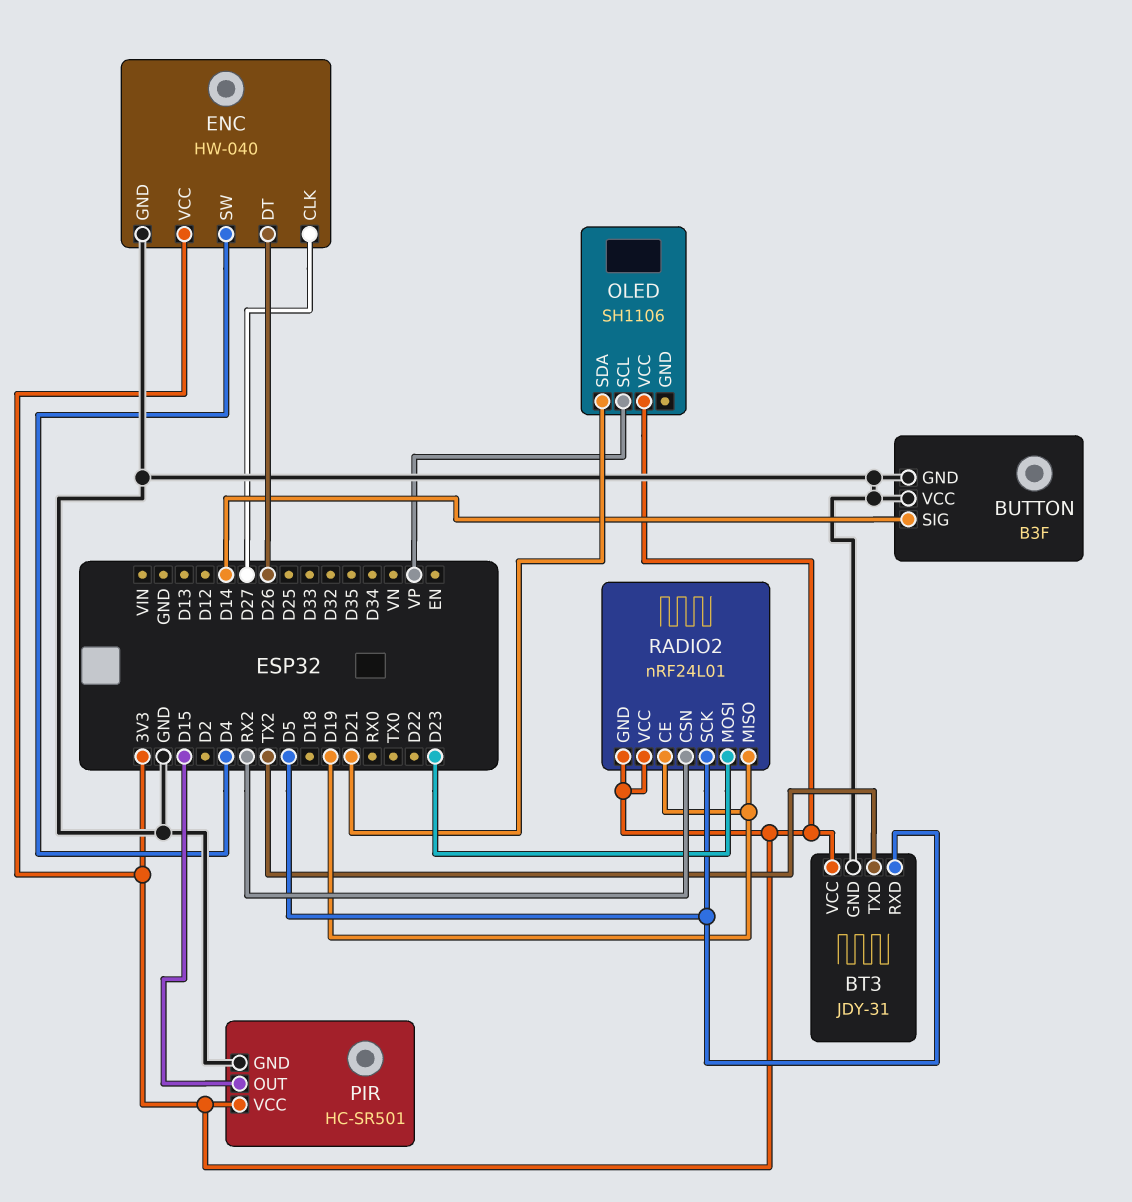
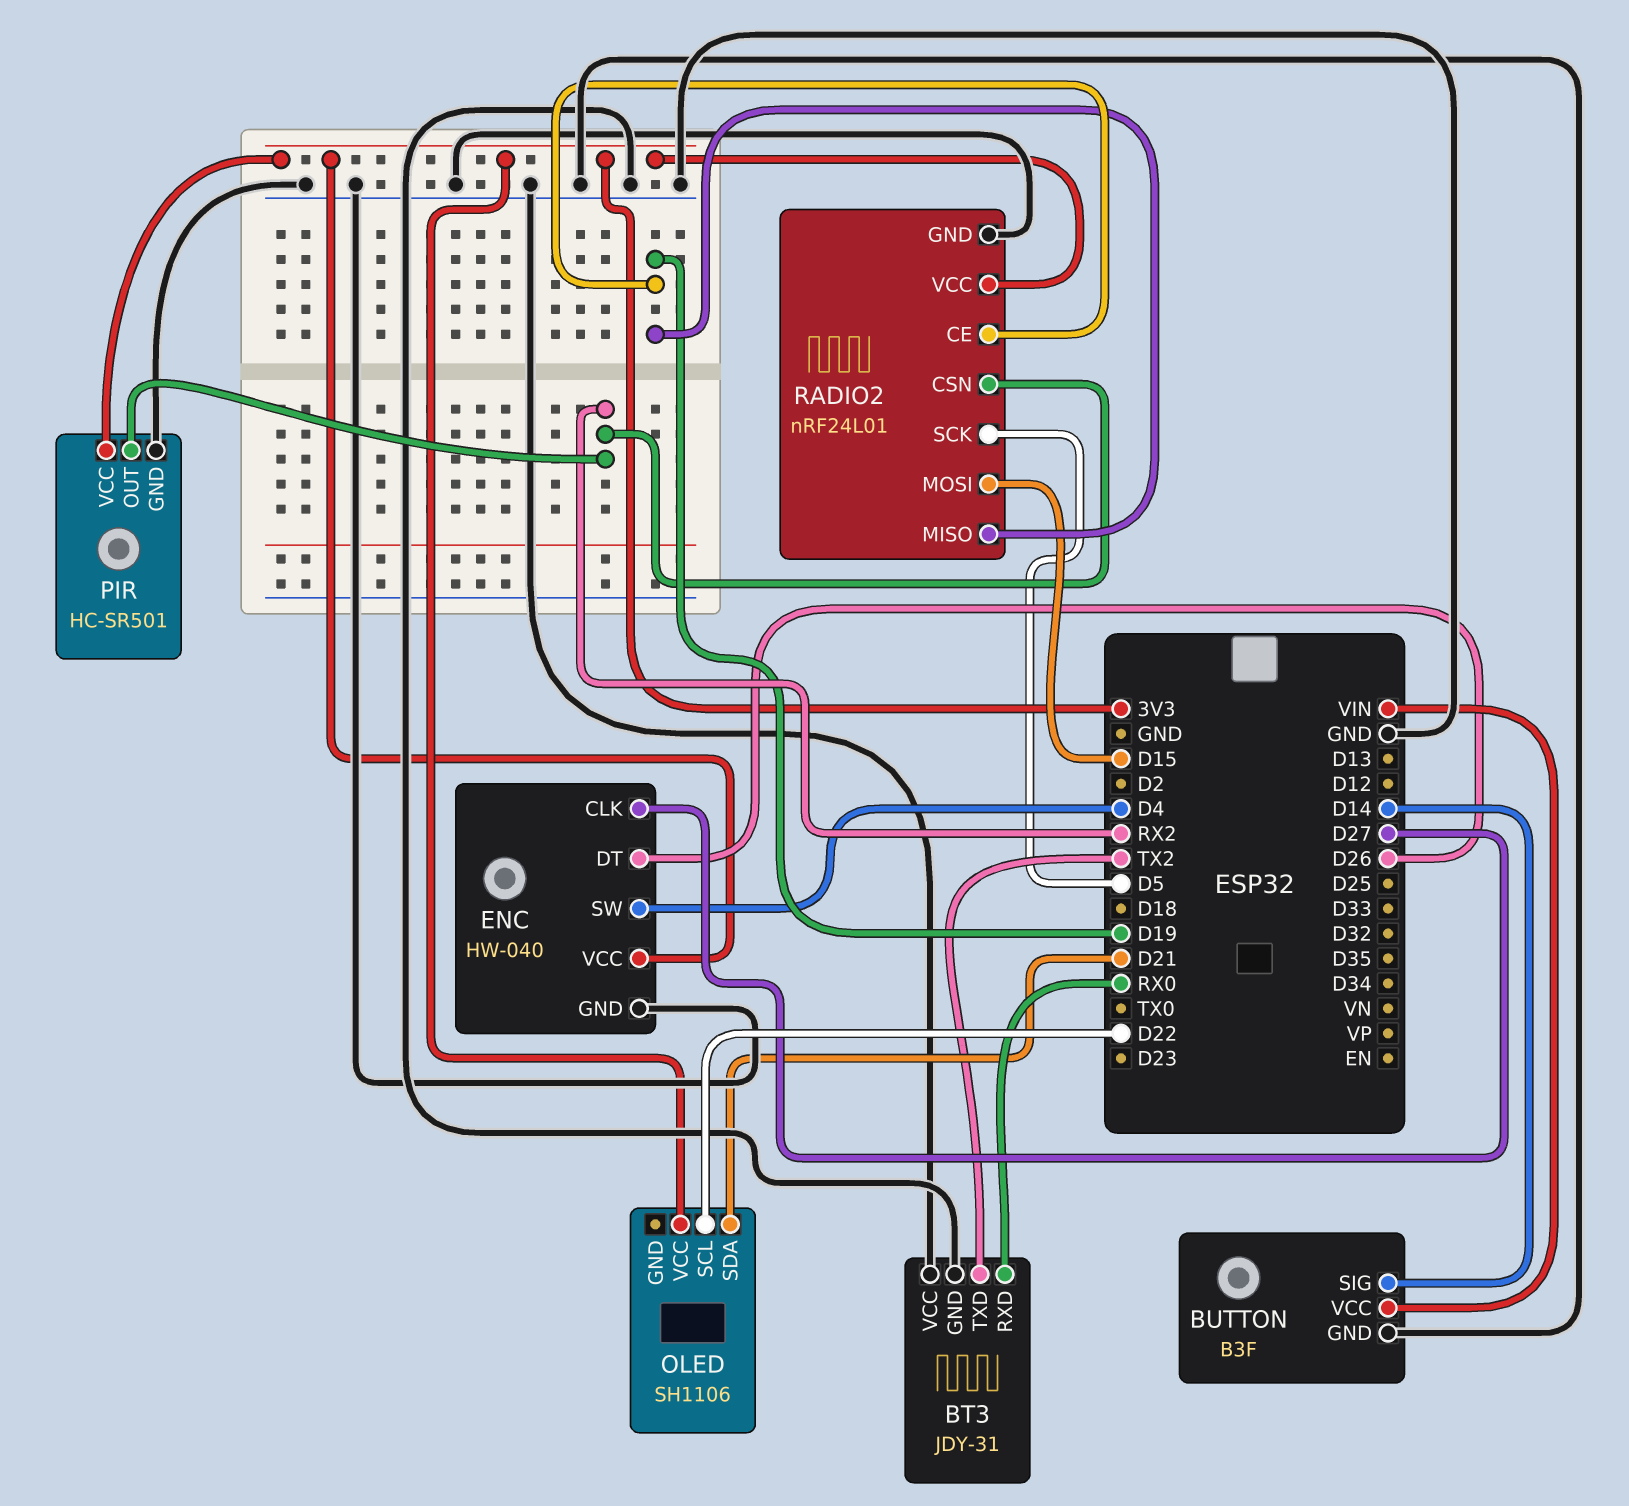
BT3 pin RXD: D5 -> RX0
BT3 pin VCC: 3V3 -> GND
BUTTON pin VCC: GND -> VIN
OLED pin SCL: VP -> D22
PIR pin OUT: D15 -> RX2
RADIO2 pin GND: 3V3 -> GND
RADIO2 pin MOSI: D23 -> D15

